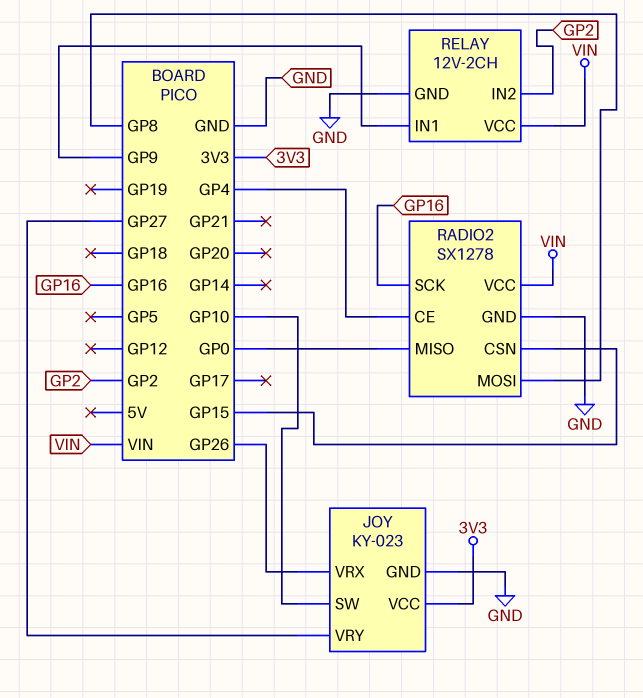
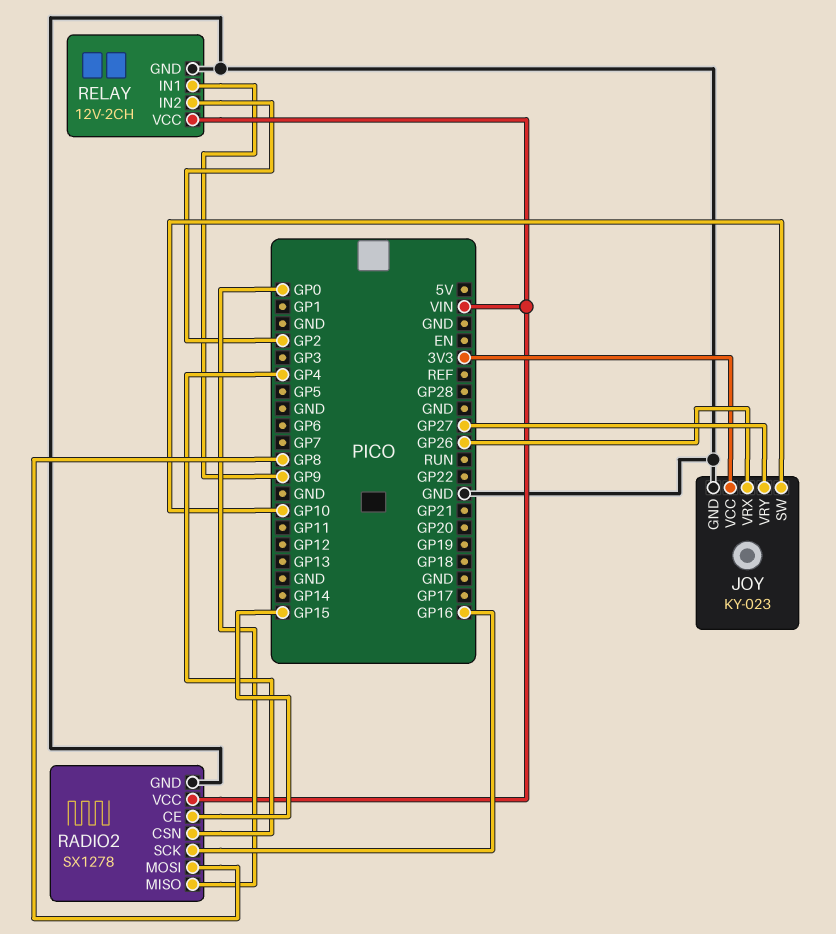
RADIO2 pin CE: GP4 -> GP15
RADIO2 pin CSN: GP15 -> GP4

